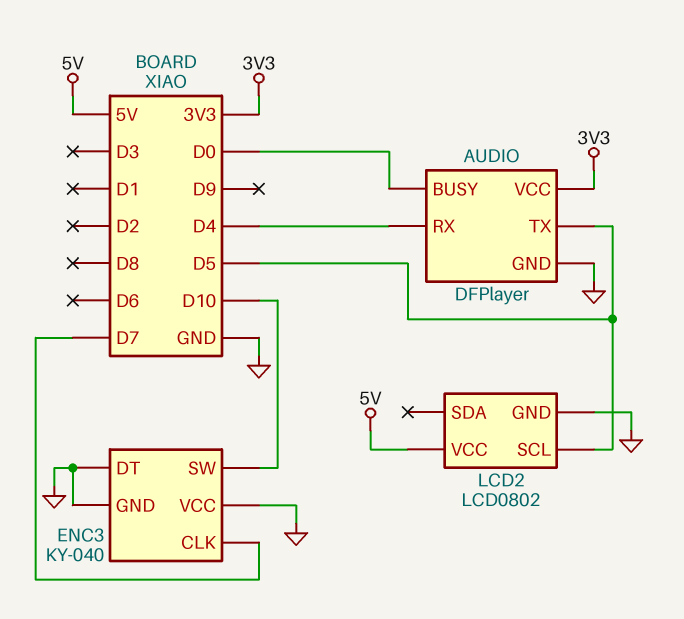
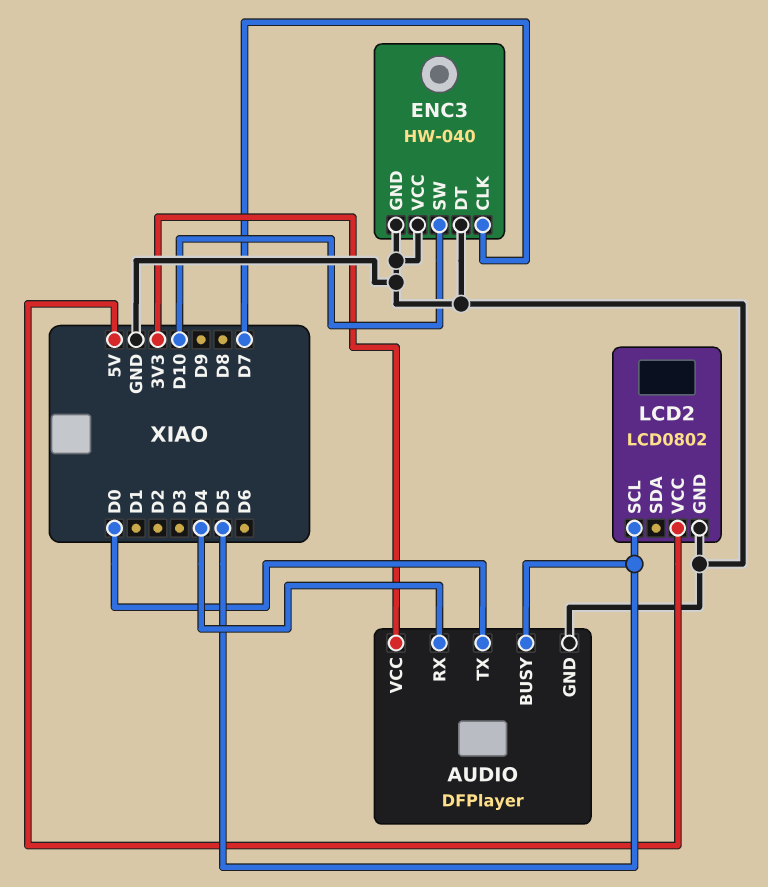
AUDIO pin BUSY: D0 -> D5
AUDIO pin TX: D5 -> D0
ENC3: KY-040 -> HW-040

